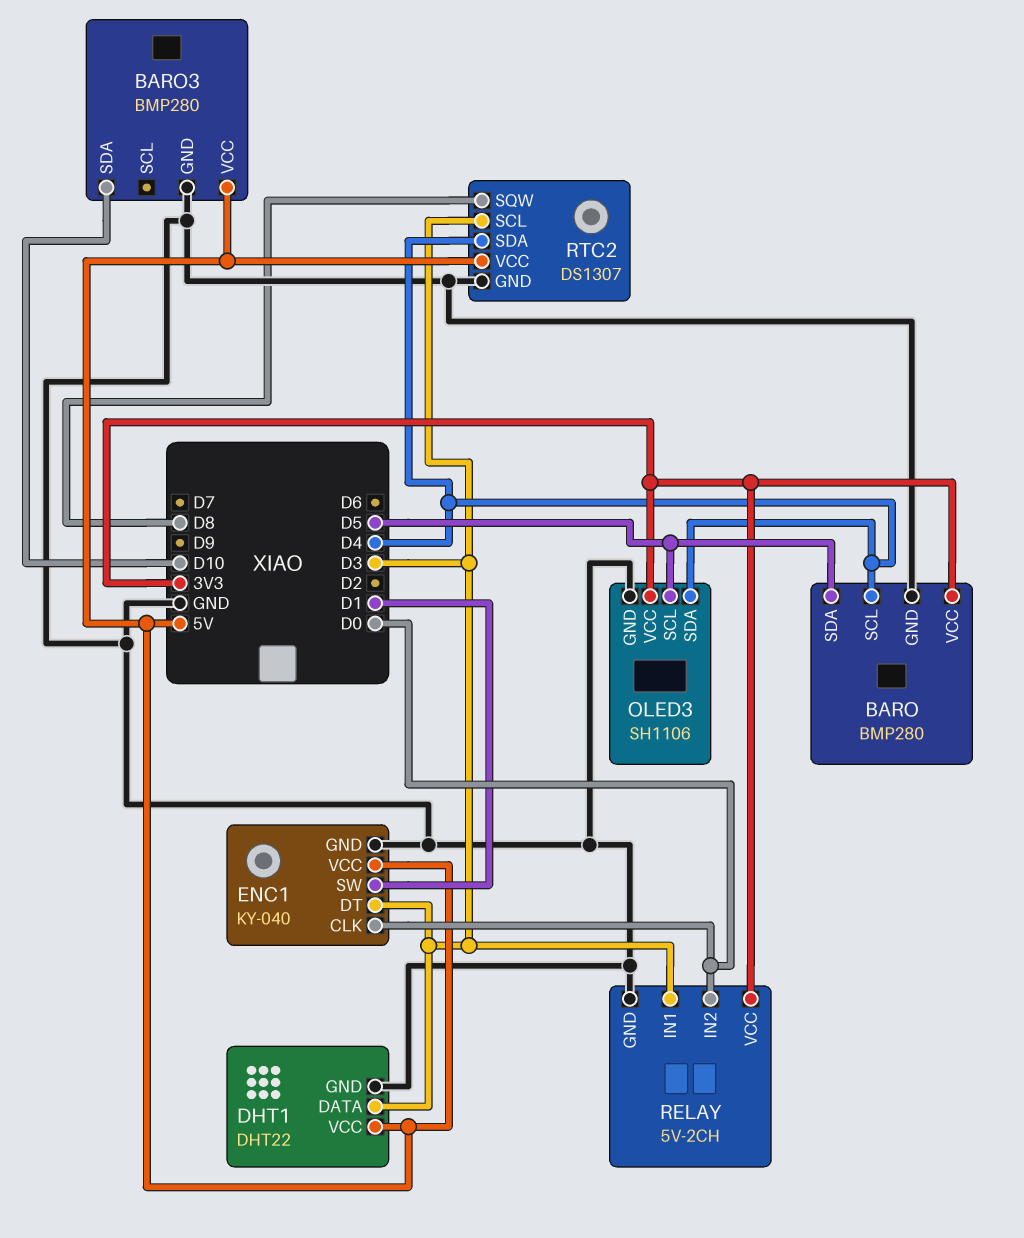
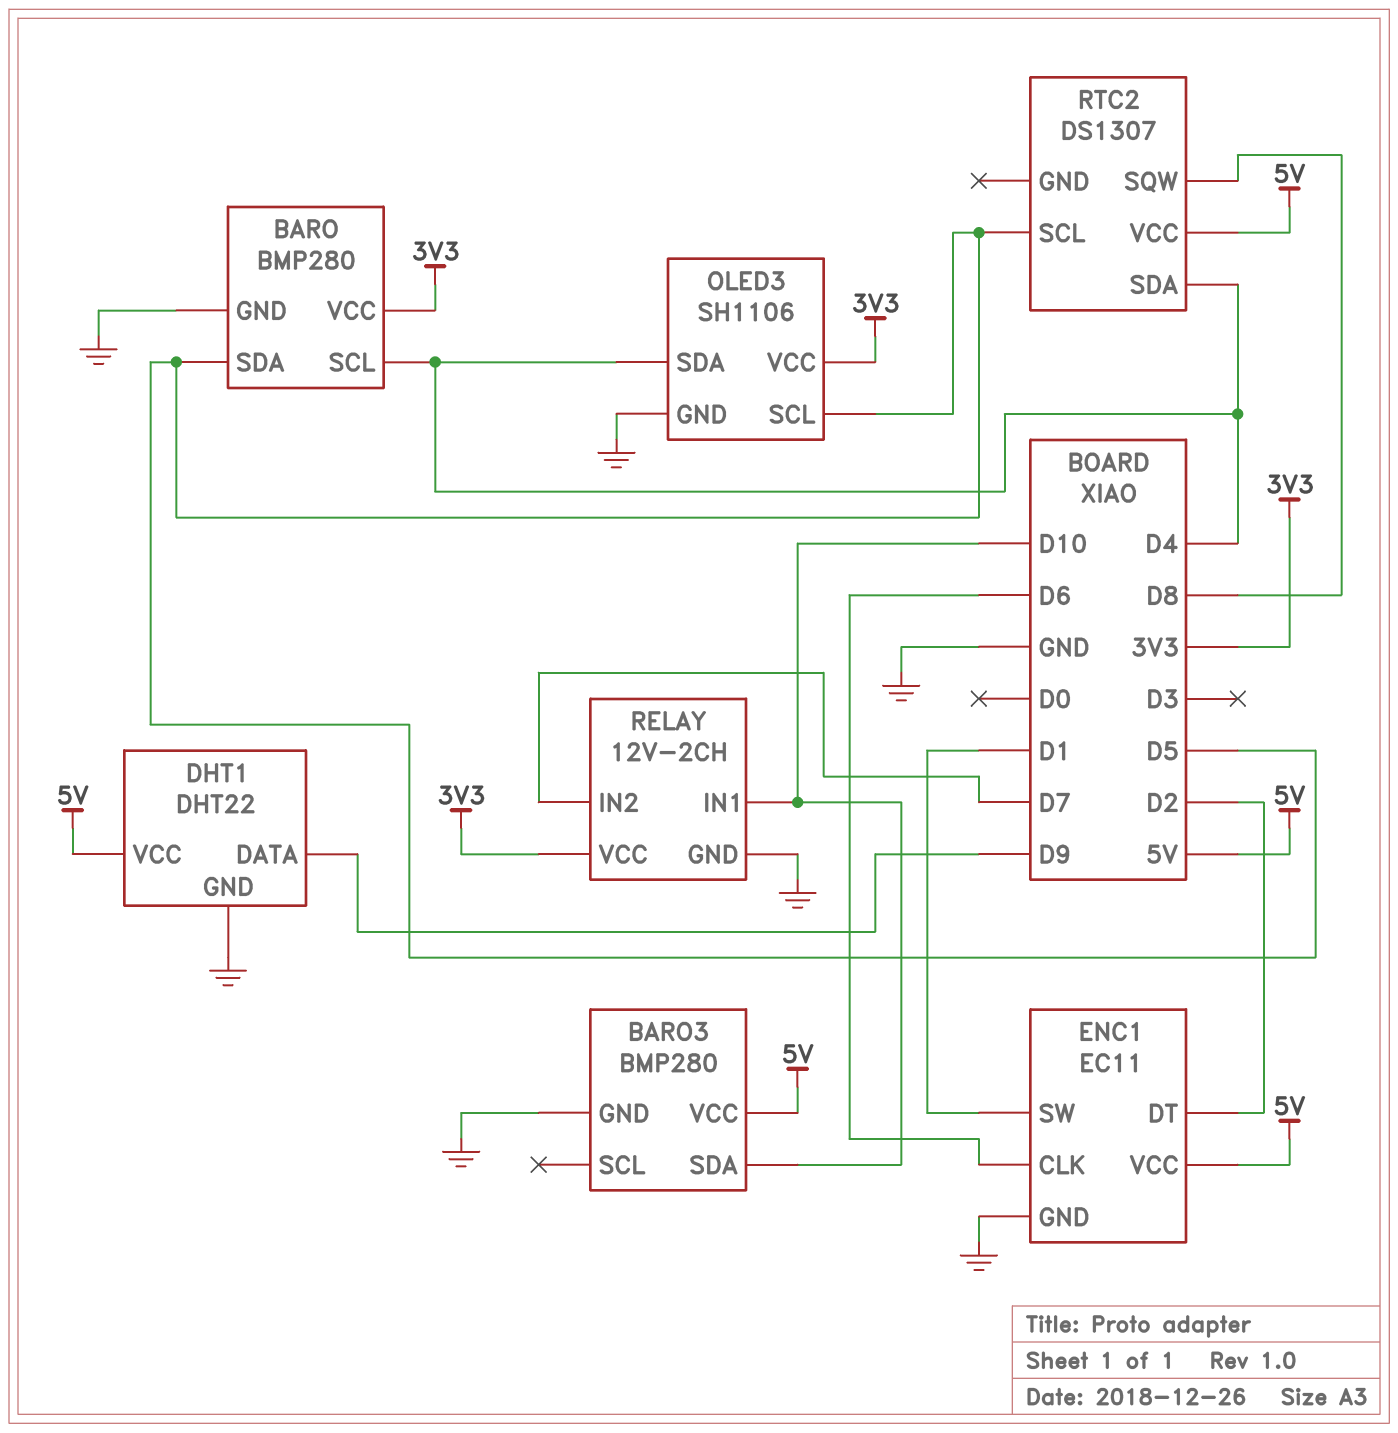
DHT1 pin DATA: D3 -> D9
ENC1: KY-040 -> EC11
ENC1 pin CLK: D0 -> D6
ENC1 pin DT: D3 -> D2
RELAY: 5V-2CH -> 12V-2CH
RELAY pin IN1: D3 -> D10
RELAY pin IN2: D0 -> D7
RTC2 pin GND: GND -> none
RTC2 pin SCL: D3 -> D5

